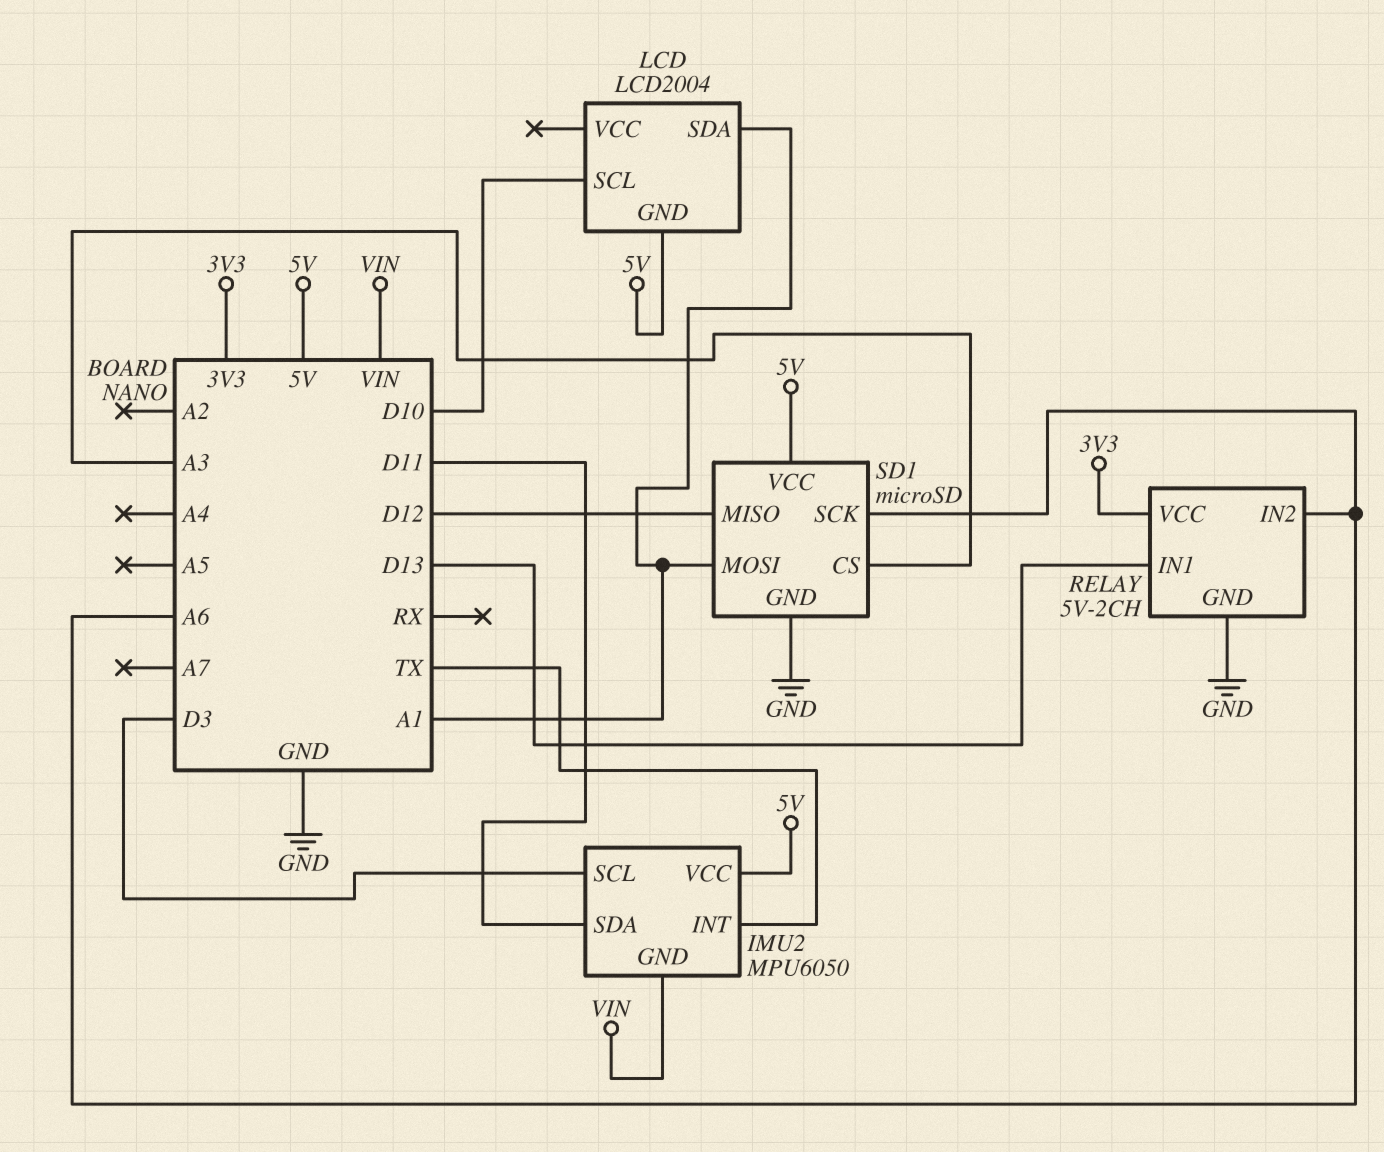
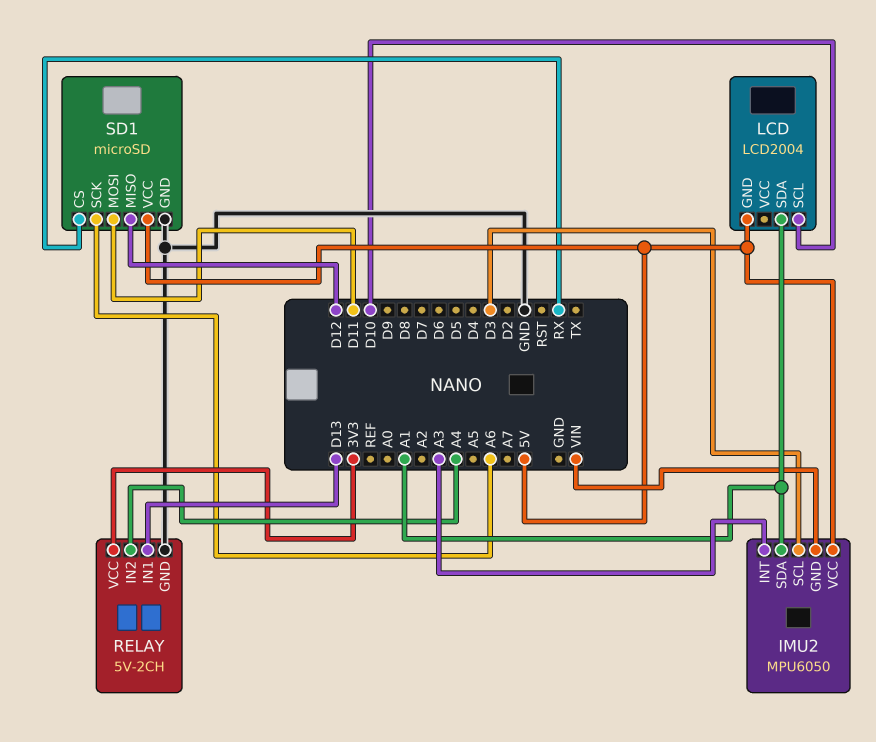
IMU2 pin INT: TX -> A3
IMU2 pin SDA: D11 -> A1
RELAY pin IN2: A6 -> A4
SD1 pin CS: A3 -> RX
SD1 pin MOSI: A1 -> D11

